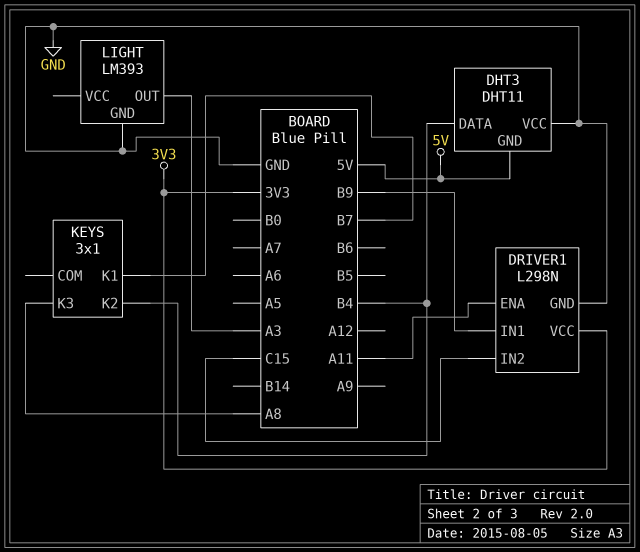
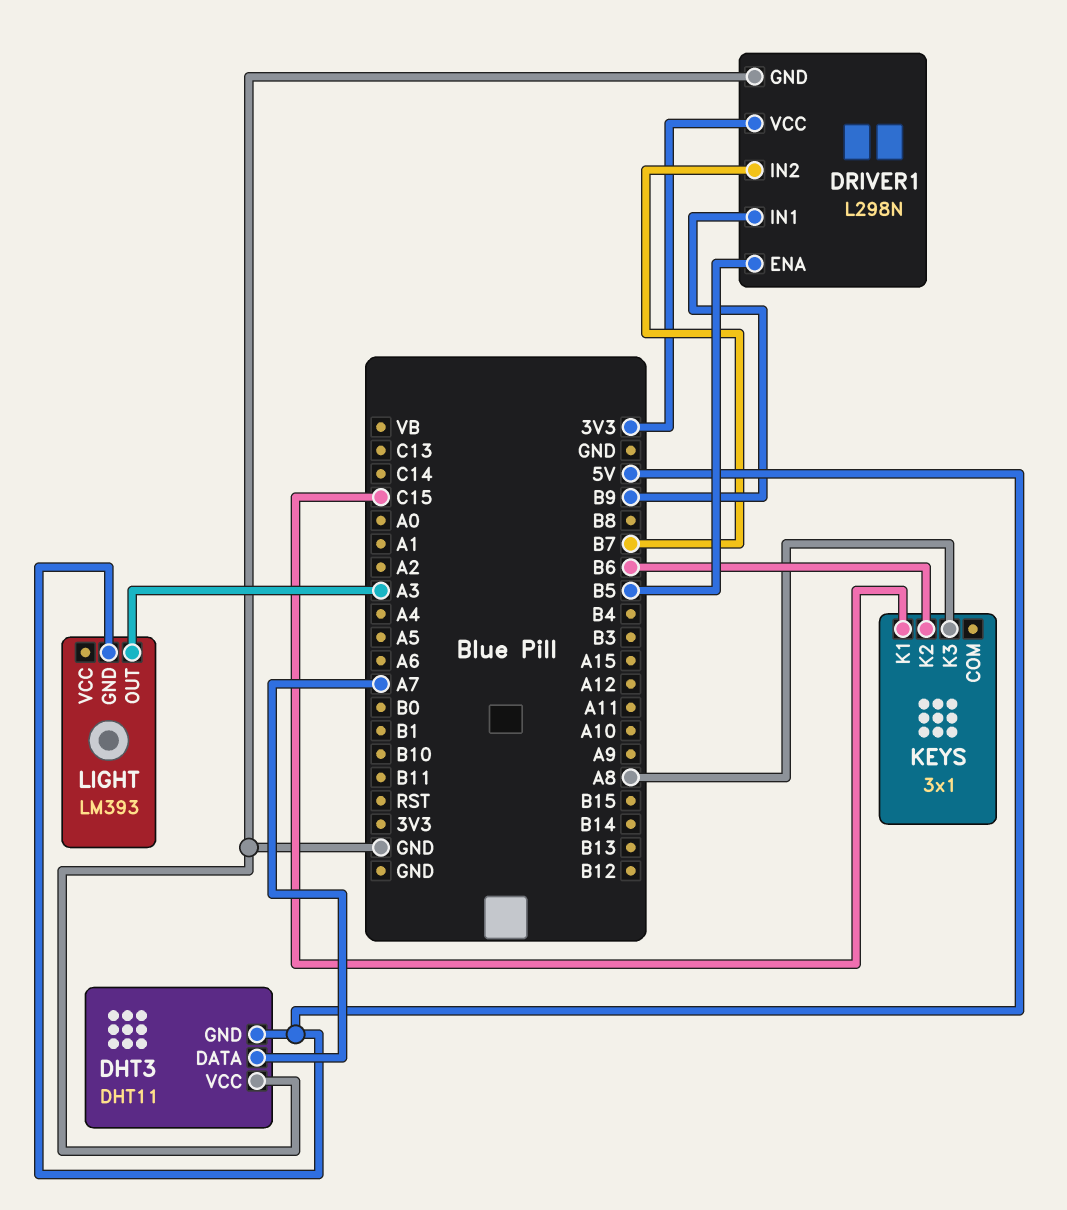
DHT3 pin DATA: B4 -> A7
DRIVER1 pin ENA: A11 -> B5
DRIVER1 pin IN2: C15 -> B7
KEYS pin K1: B7 -> C15
KEYS pin K2: B4 -> B6
LIGHT pin GND: GND -> 5V

